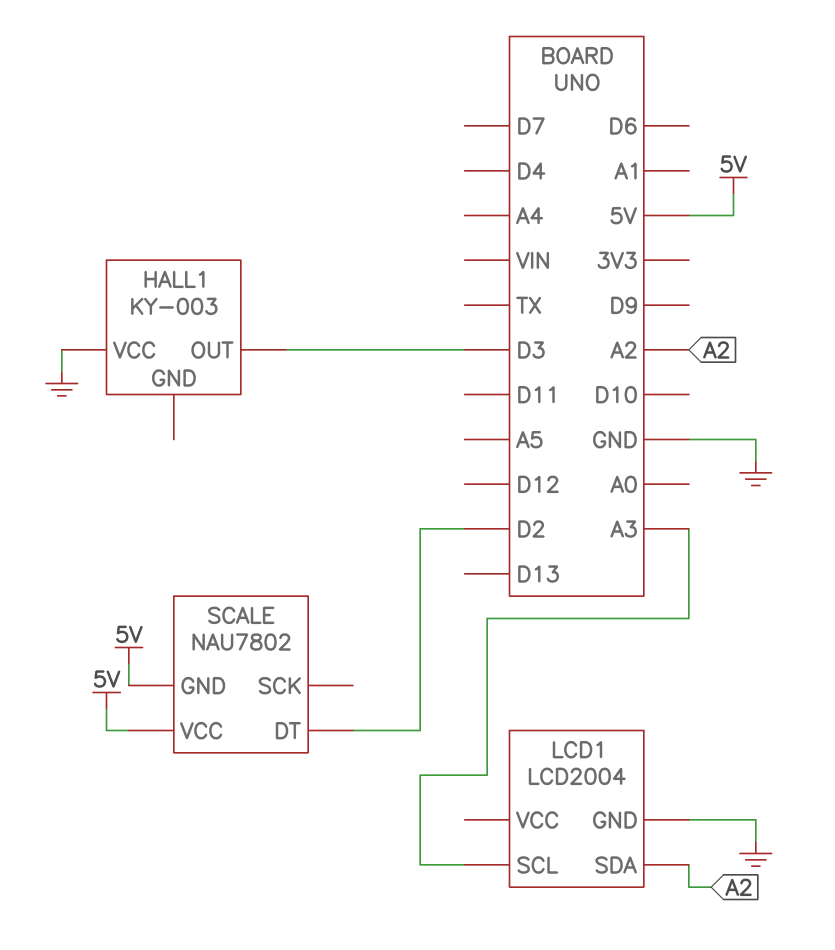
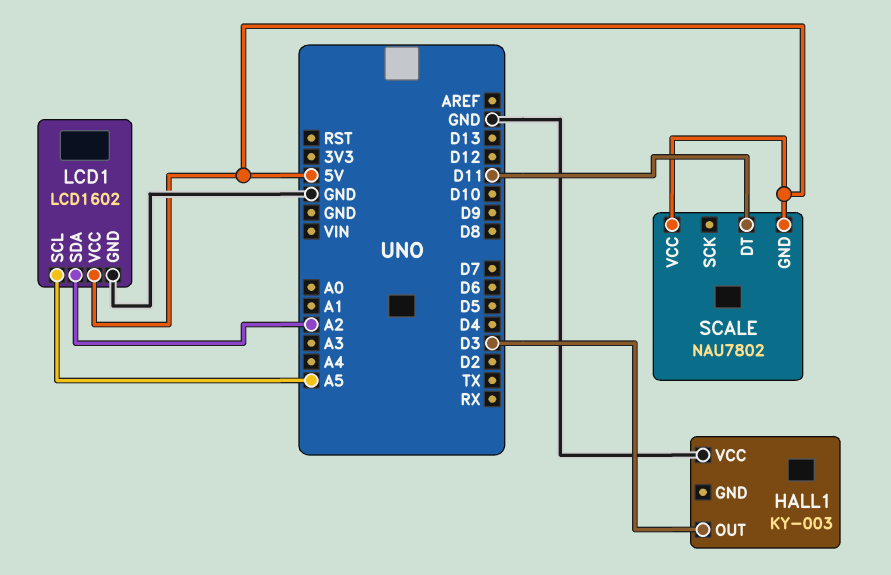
LCD1: LCD2004 -> LCD1602
LCD1 pin SCL: A3 -> A5
LCD1 pin VCC: none -> 5V
SCALE pin DT: D2 -> D11

